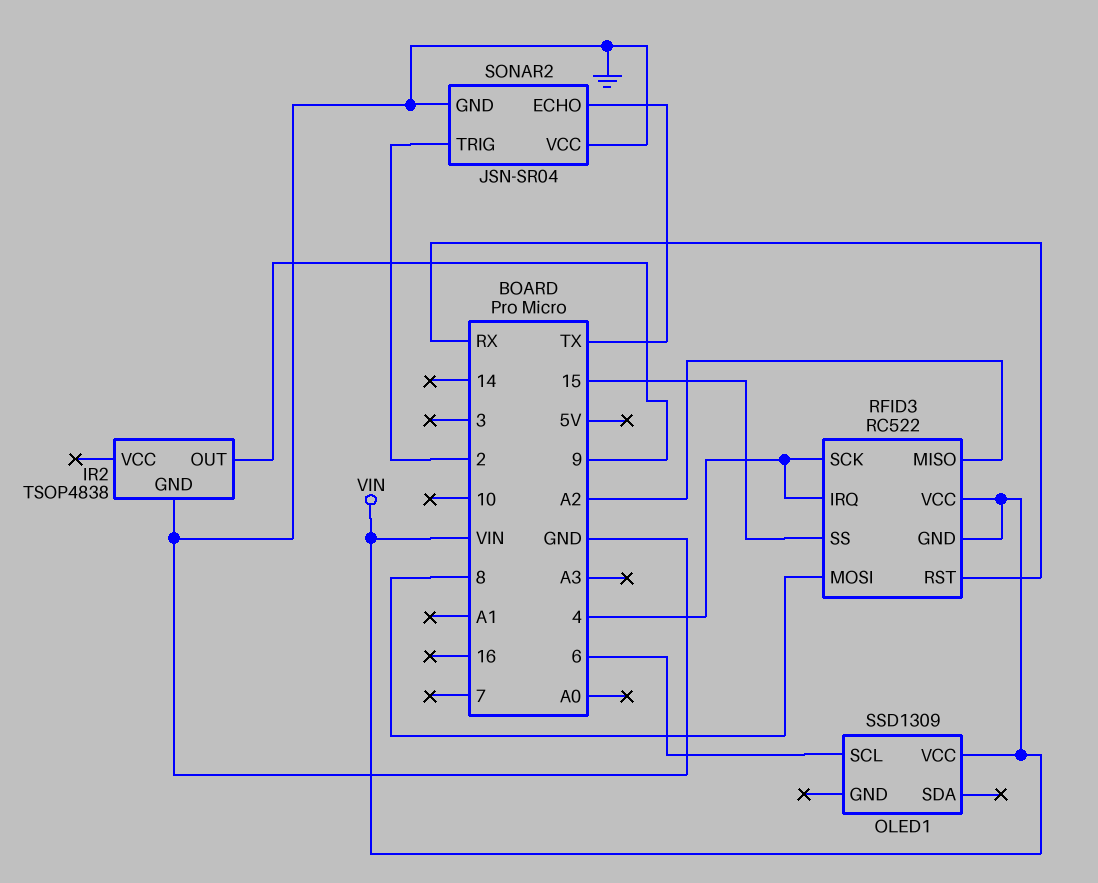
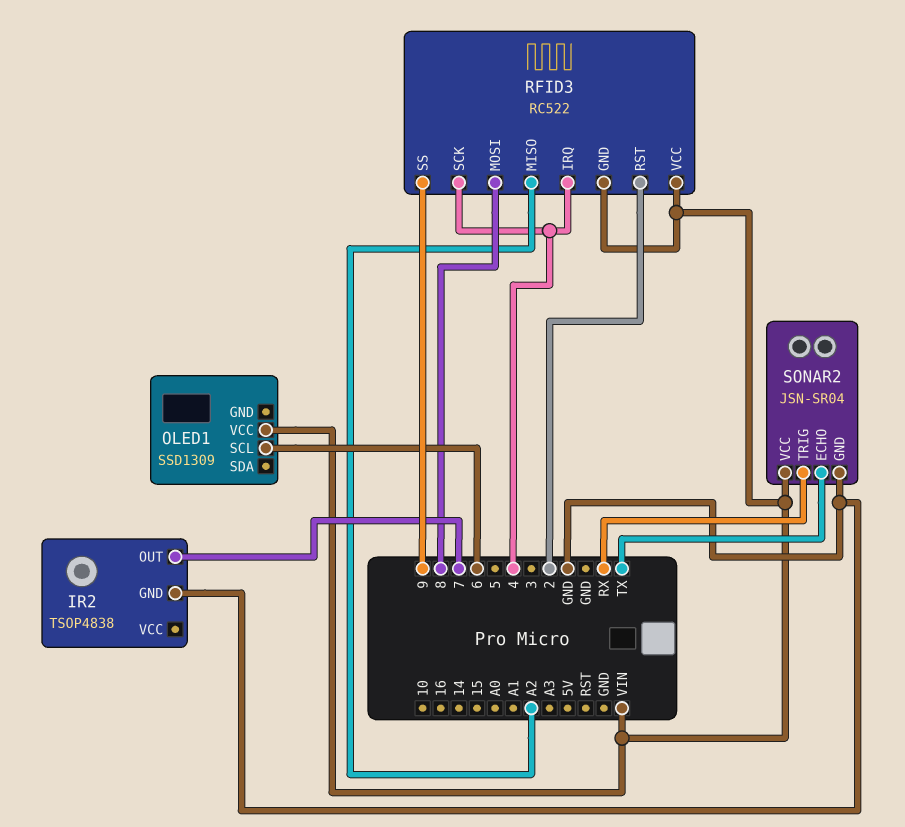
IR2 pin OUT: 9 -> 7
RFID3 pin RST: RX -> 2
RFID3 pin SS: 15 -> 9
SONAR2 pin TRIG: 2 -> RX
SONAR2 pin VCC: GND -> VIN

